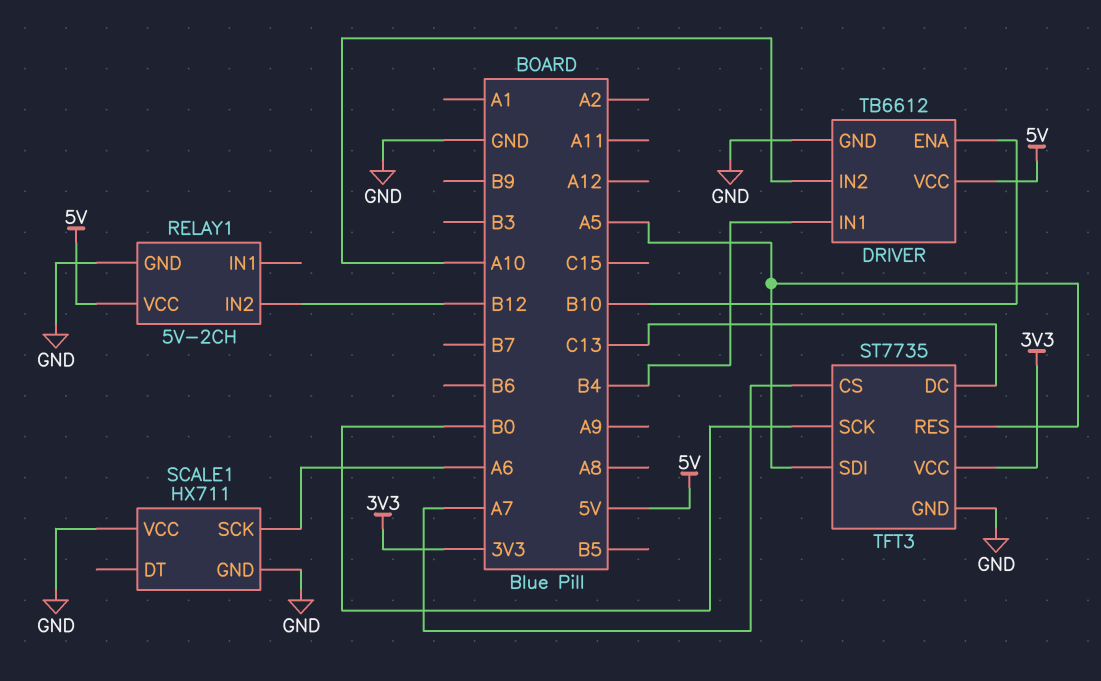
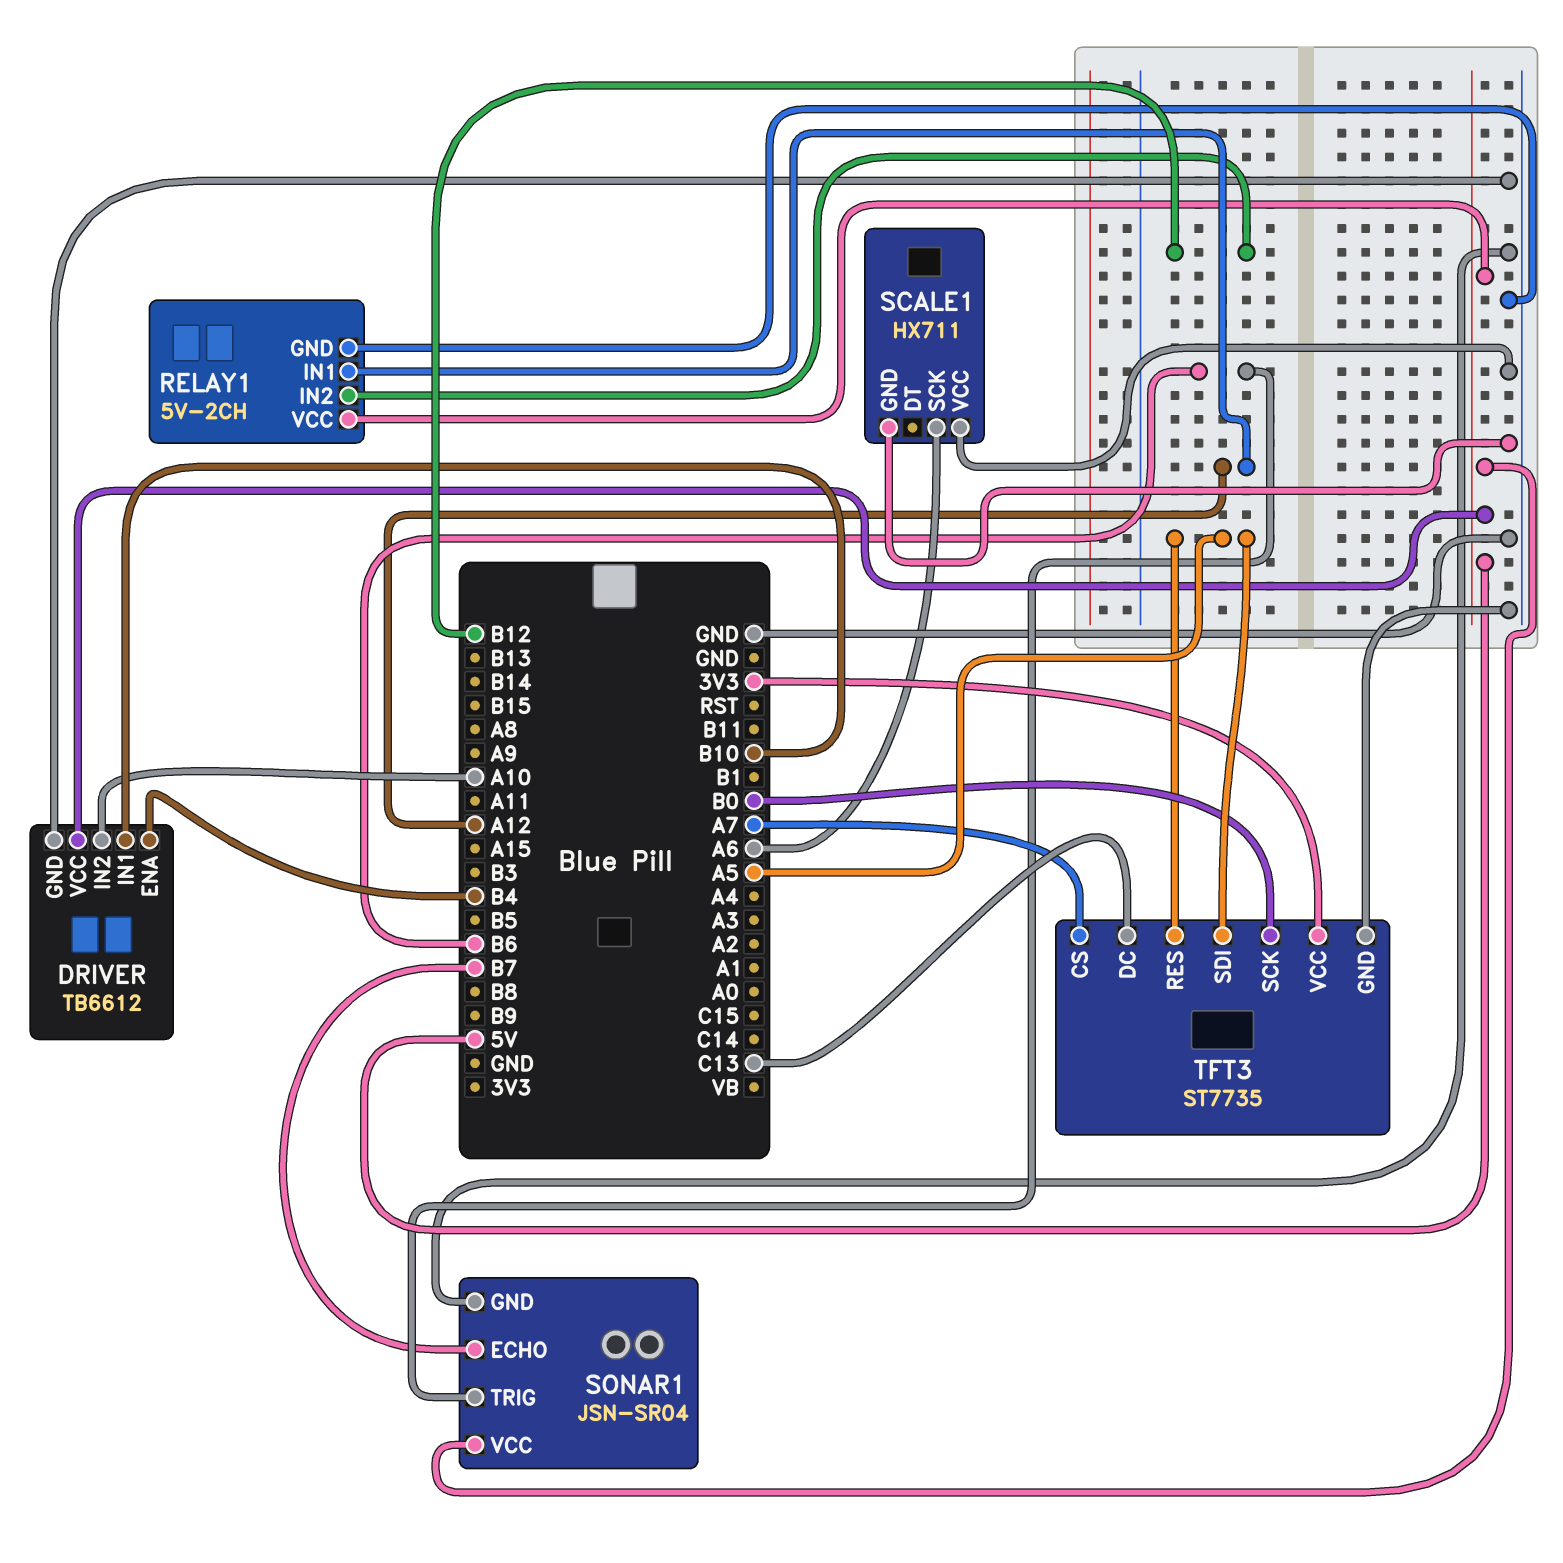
DRIVER pin ENA: B10 -> B4
DRIVER pin IN1: B4 -> B10
RELAY1 pin IN1: none -> A12
SONAR1: none -> JSN-SR04
SONAR1 pin ECHO: none -> B7
SONAR1 pin GND: none -> GND
SONAR1 pin TRIG: none -> B6
SONAR1 pin VCC: none -> 5V

